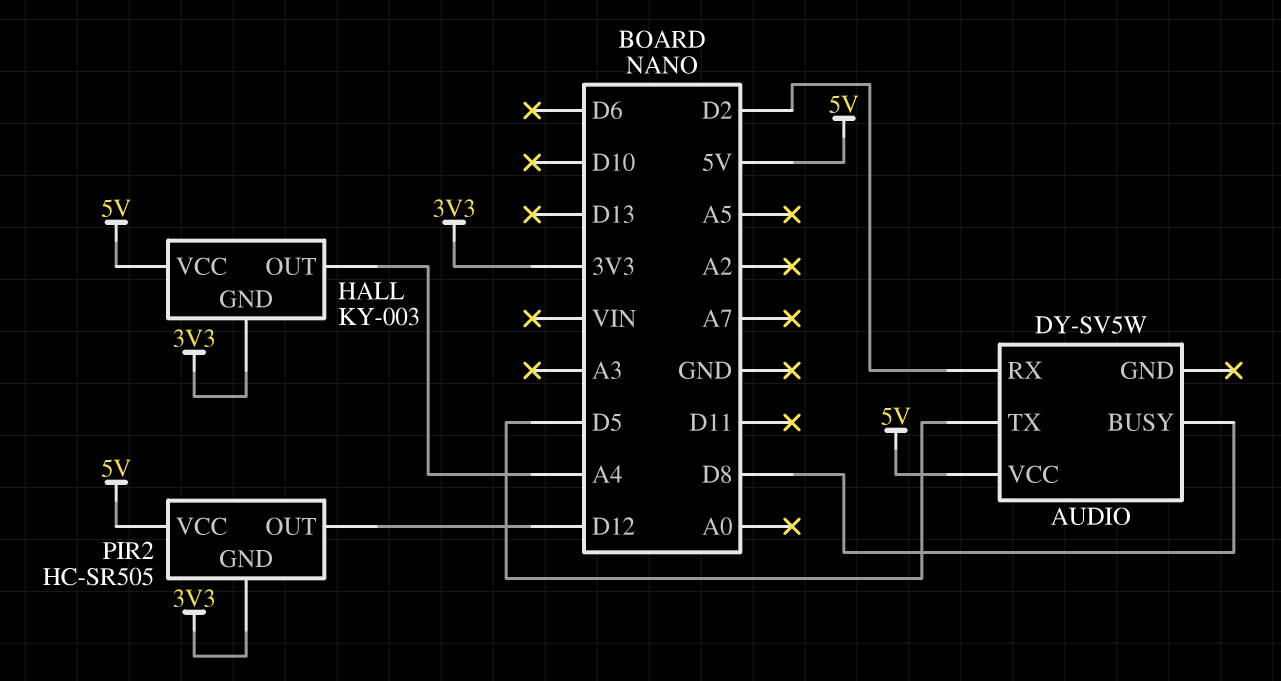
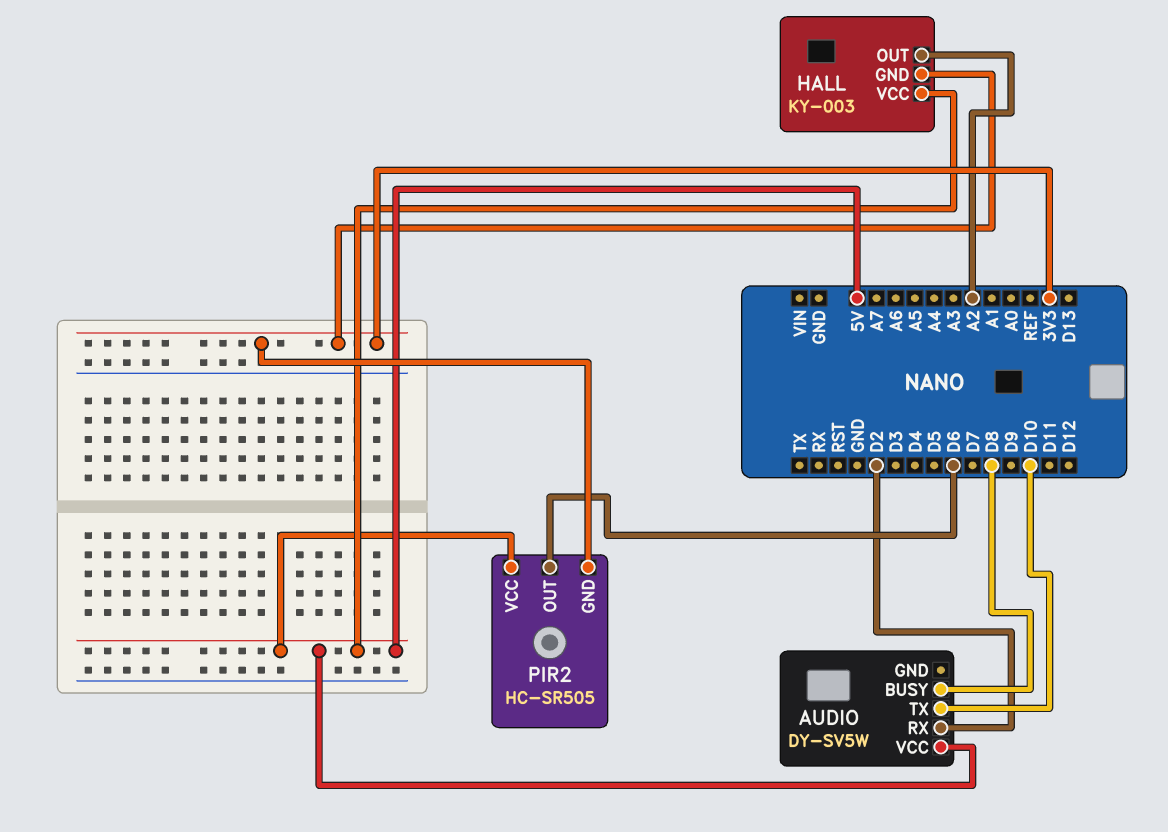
AUDIO pin TX: D5 -> D10
HALL pin OUT: A4 -> A2
PIR2 pin OUT: D12 -> D6

